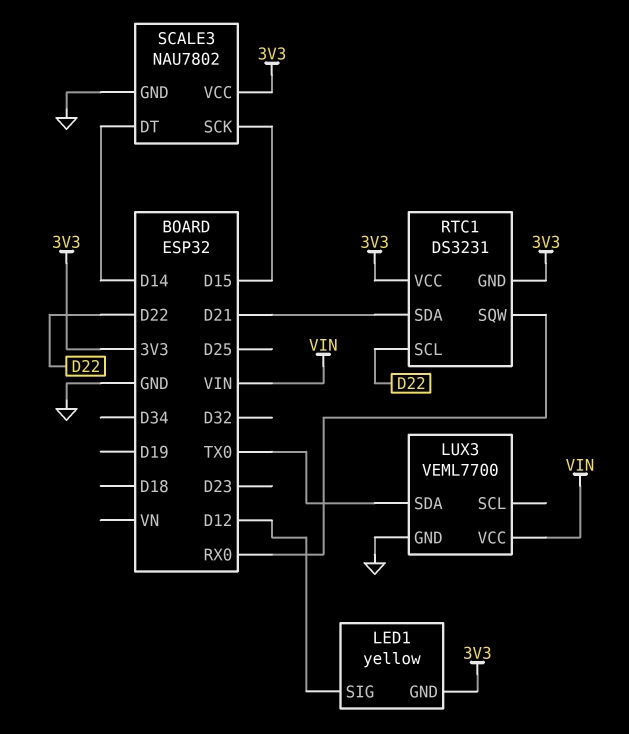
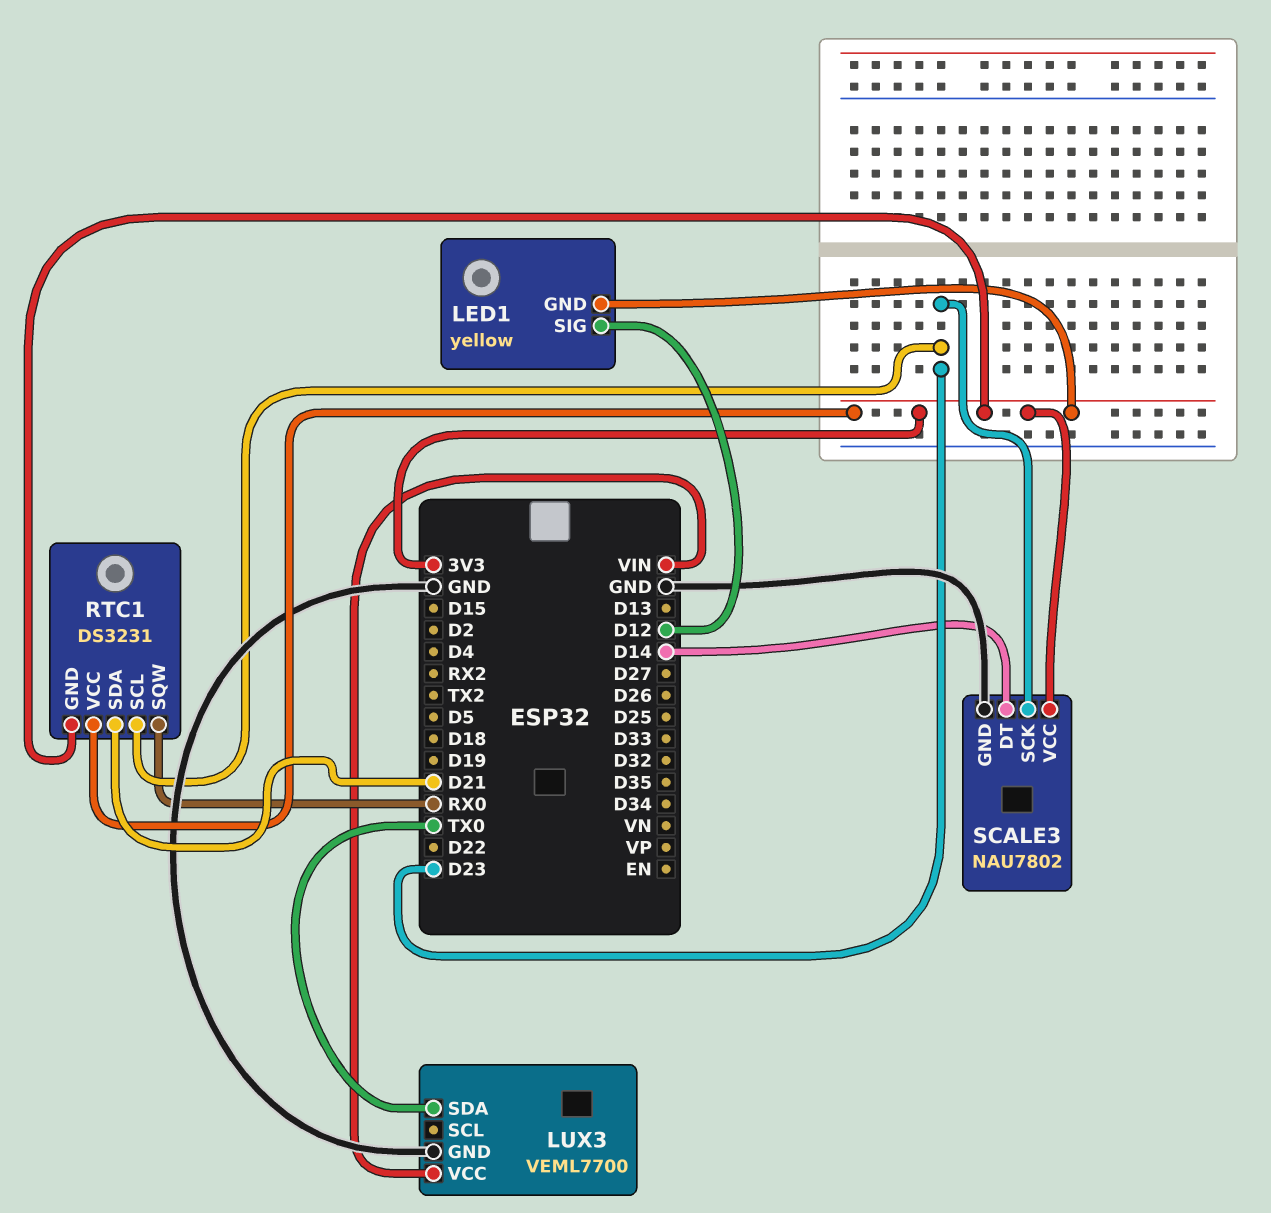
RTC1 pin SCL: D22 -> D23
SCALE3 pin SCK: D15 -> D23

